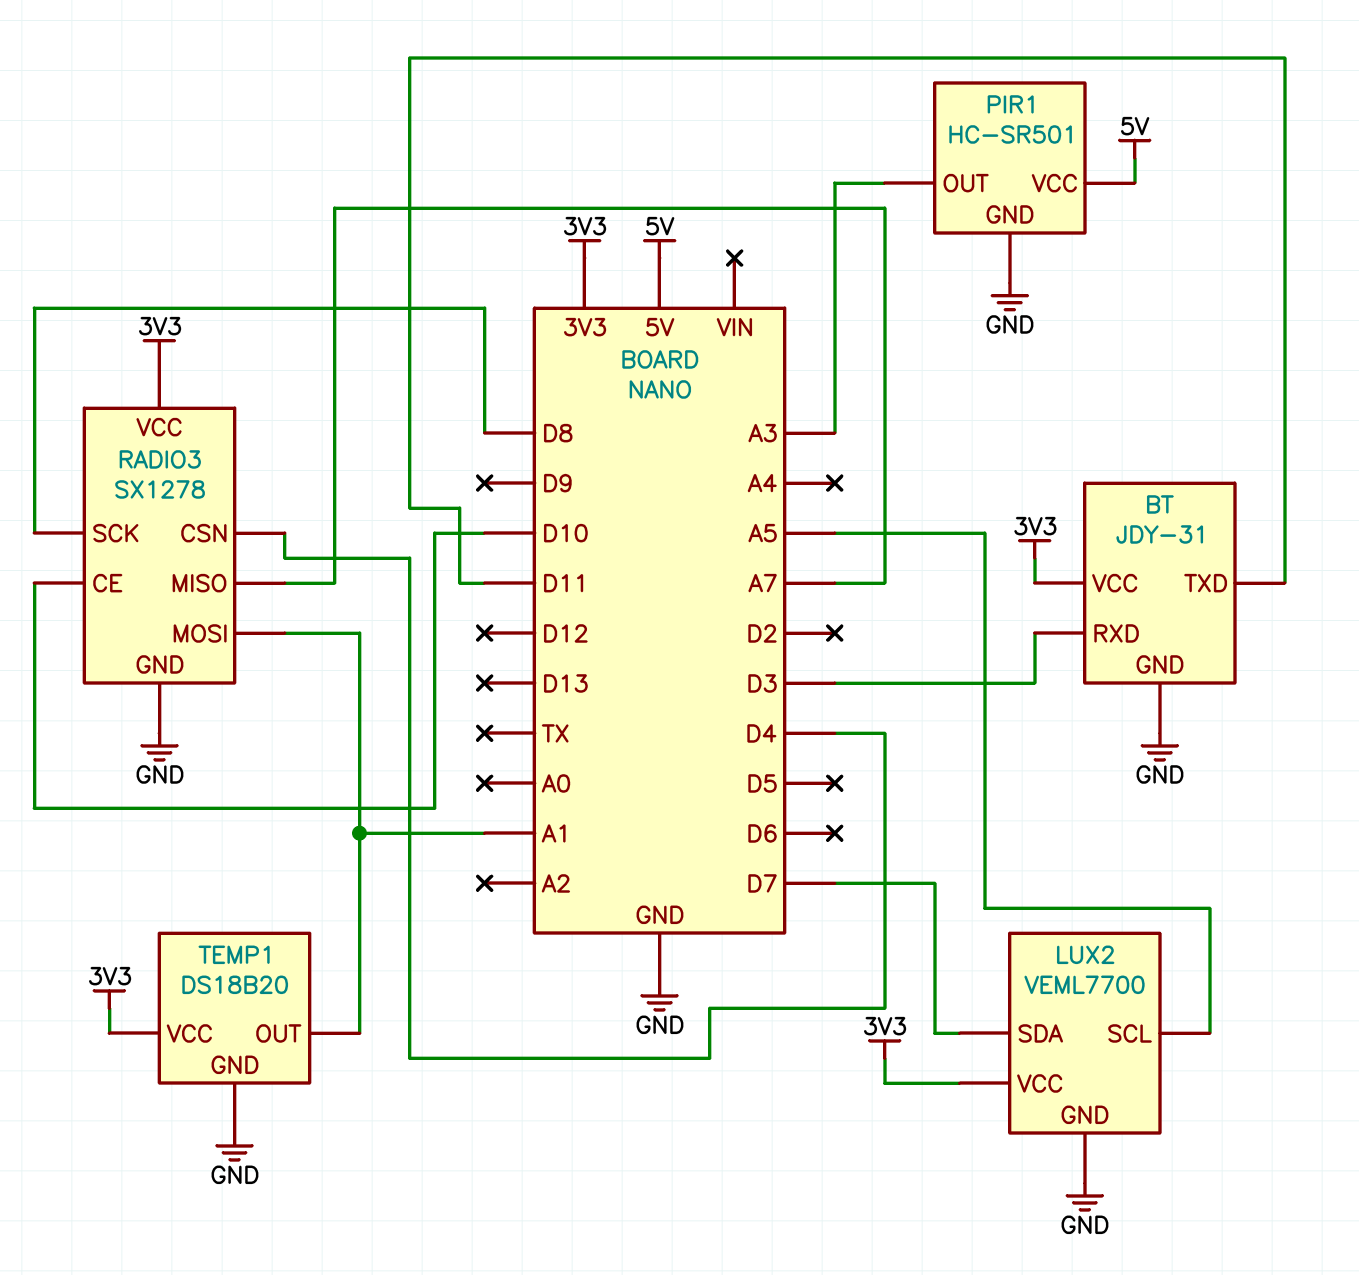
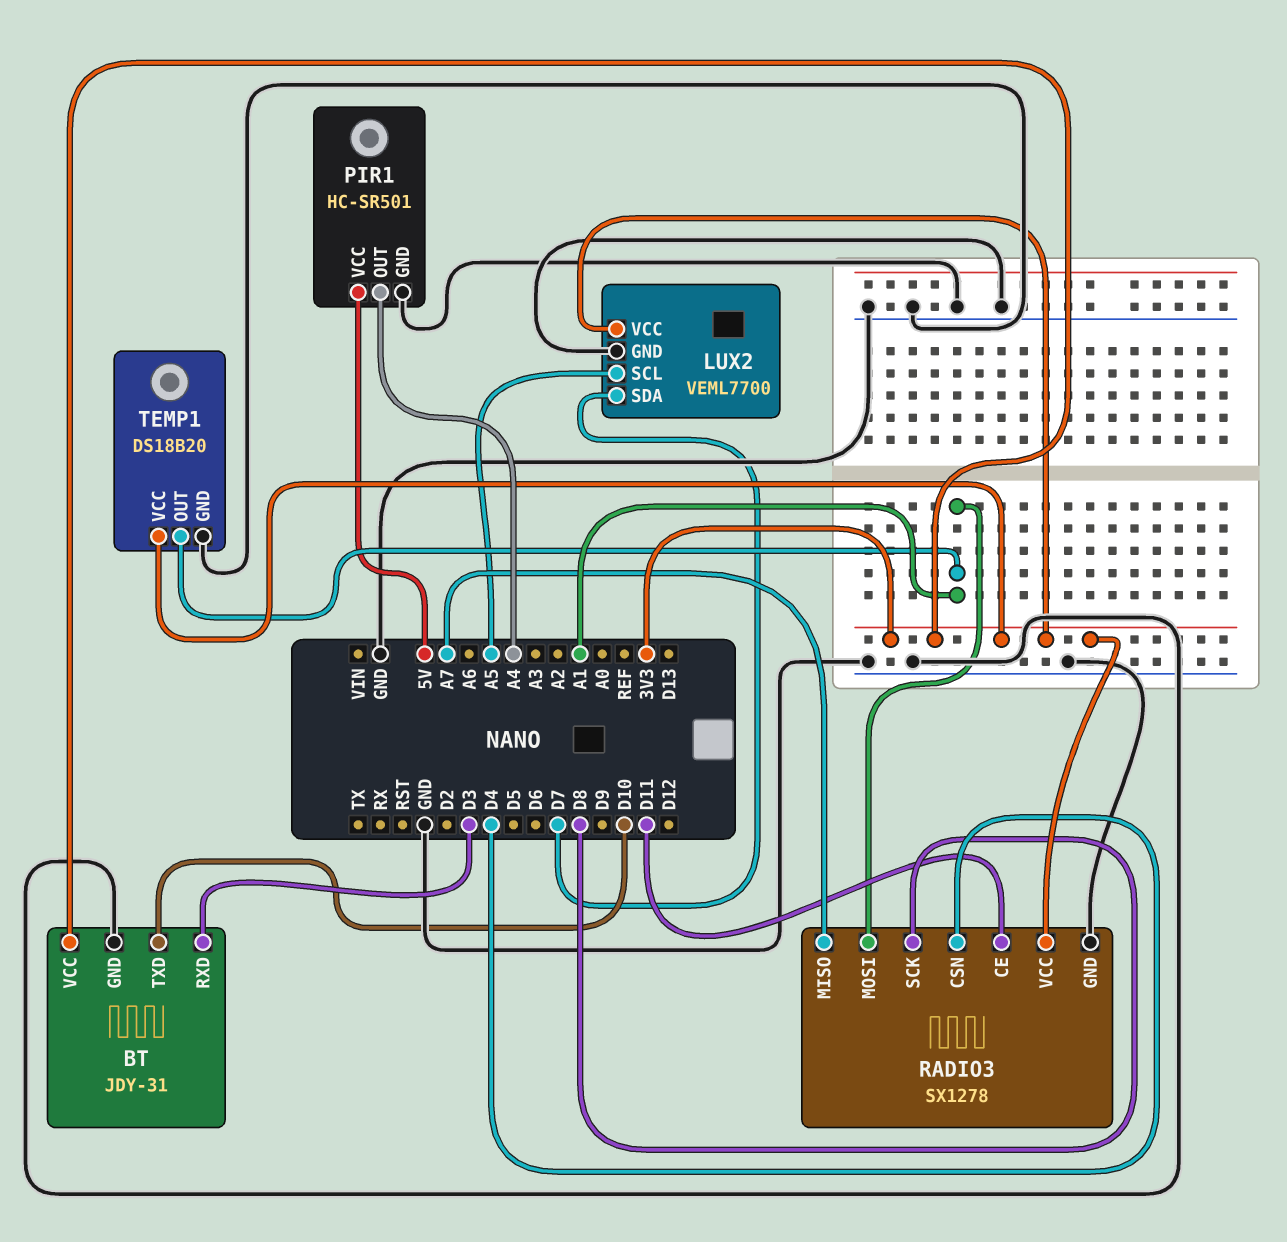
BT pin TXD: D11 -> D10
PIR1 pin OUT: A3 -> A4
RADIO3 pin CE: D10 -> D11

